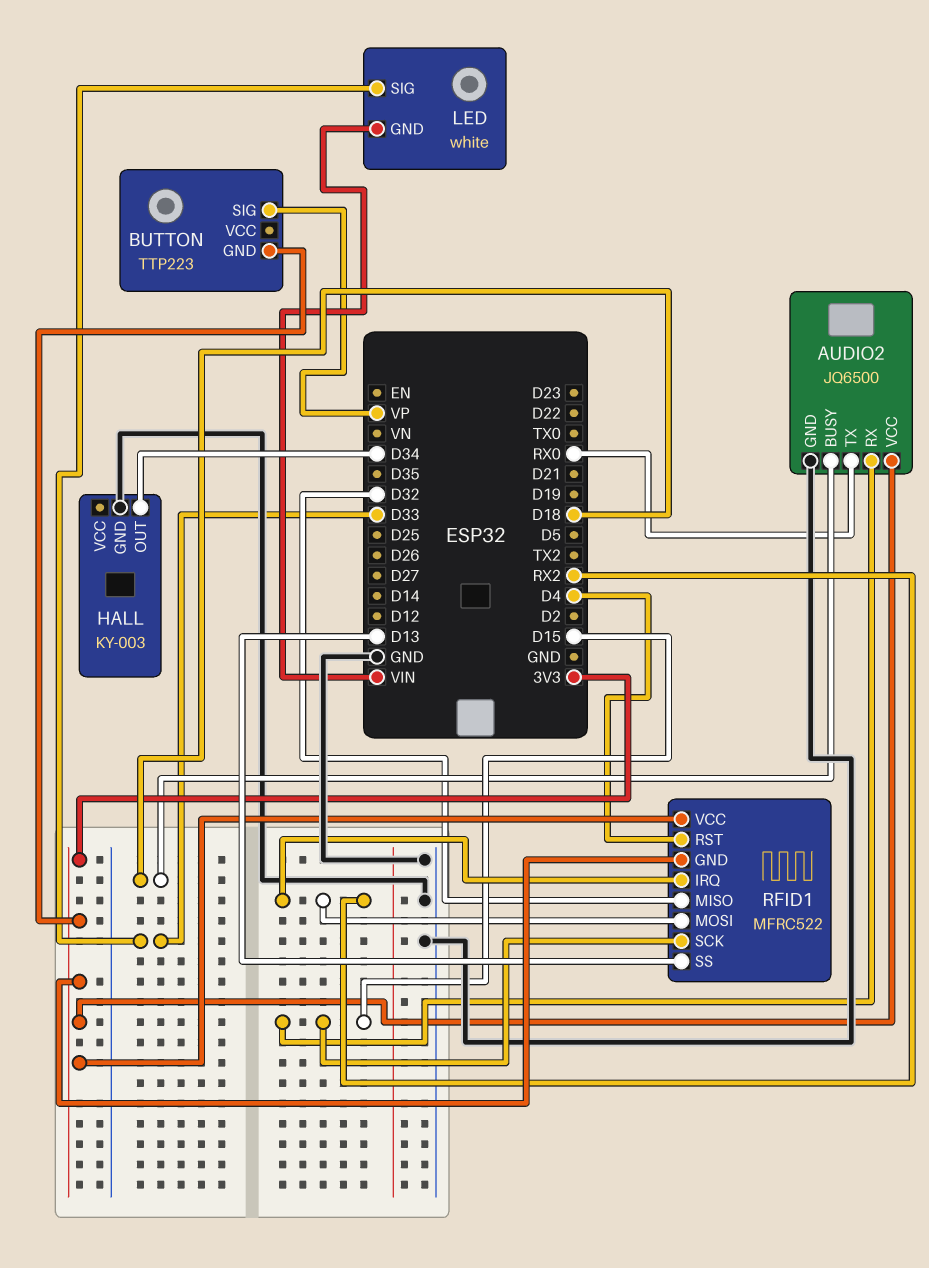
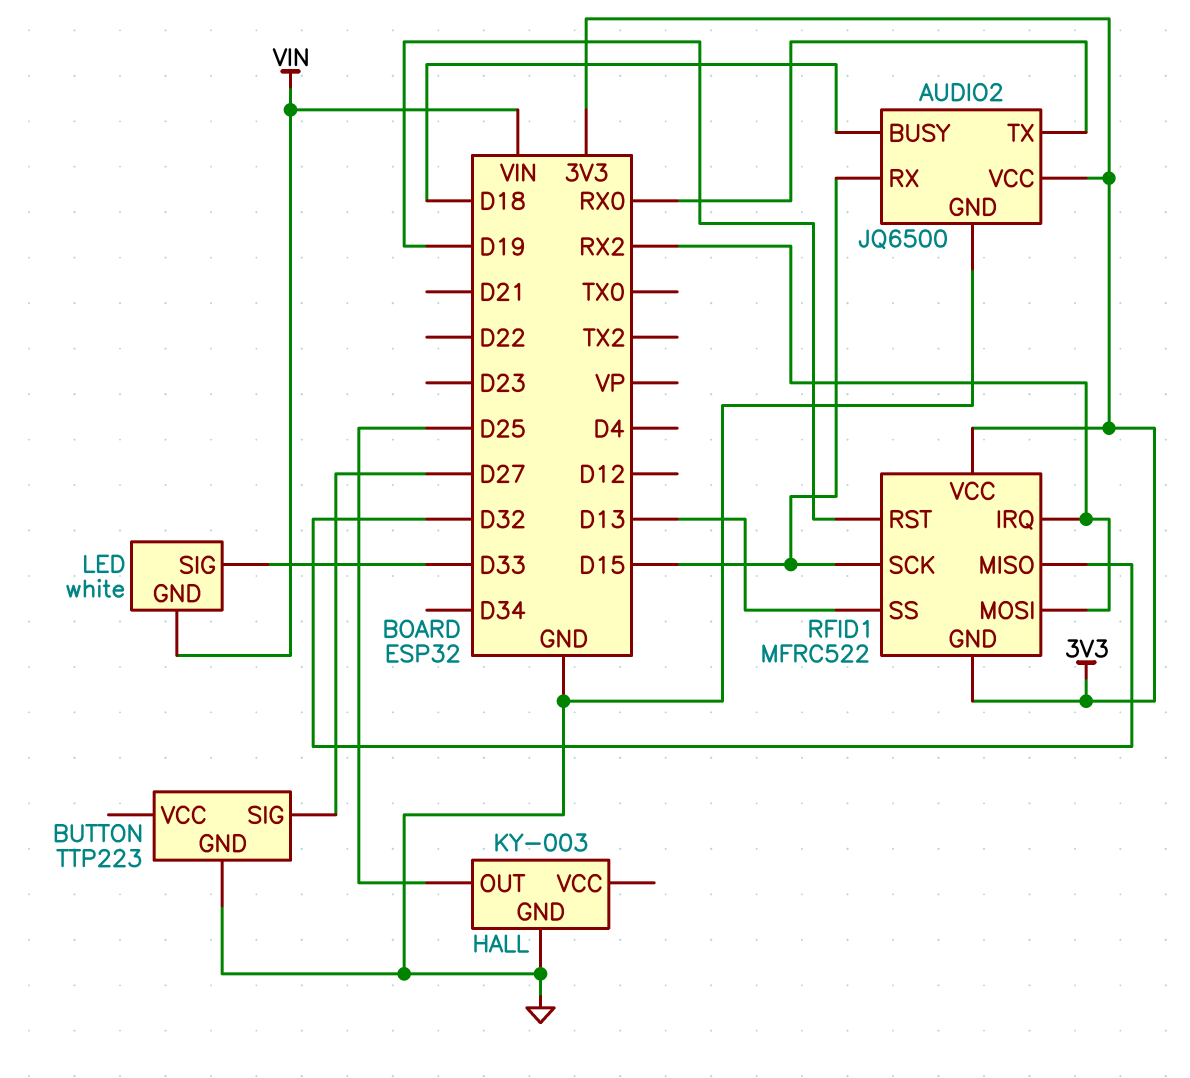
BUTTON pin GND: 3V3 -> GND
BUTTON pin SIG: VP -> D27
HALL pin OUT: D34 -> D25
RFID1 pin RST: D4 -> D19

